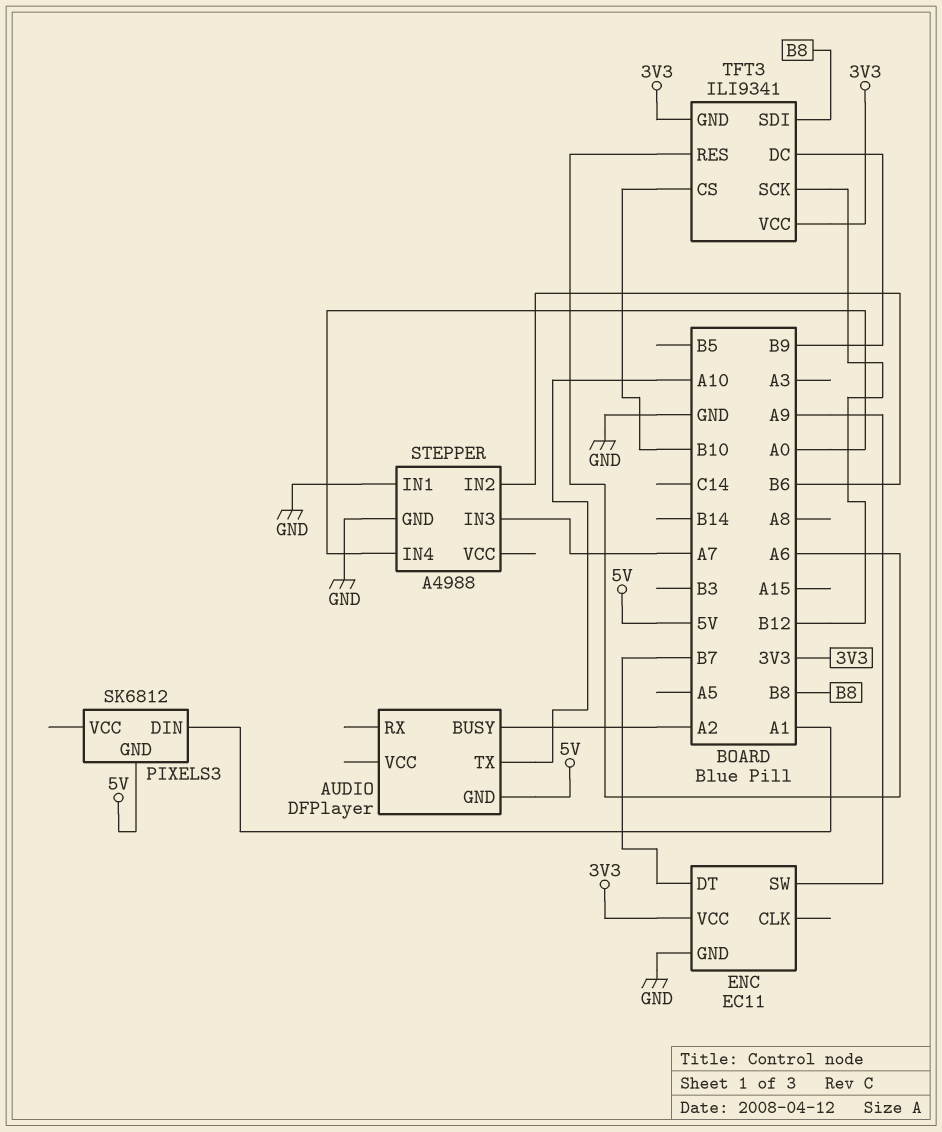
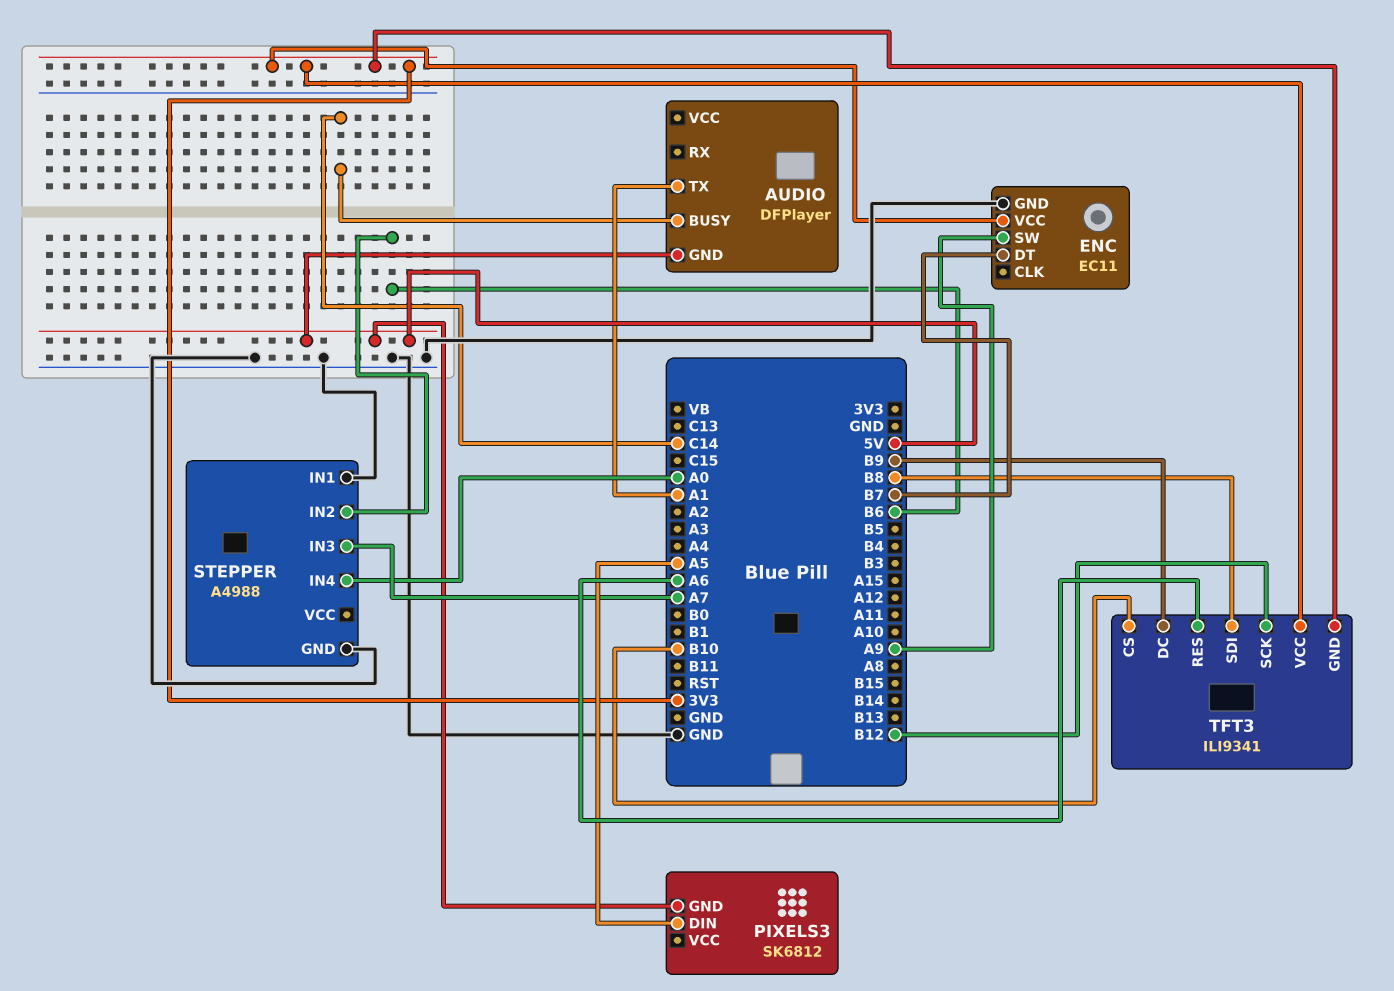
AUDIO pin BUSY: A2 -> C14
AUDIO pin TX: A10 -> A1
PIXELS3 pin DIN: A1 -> A5

